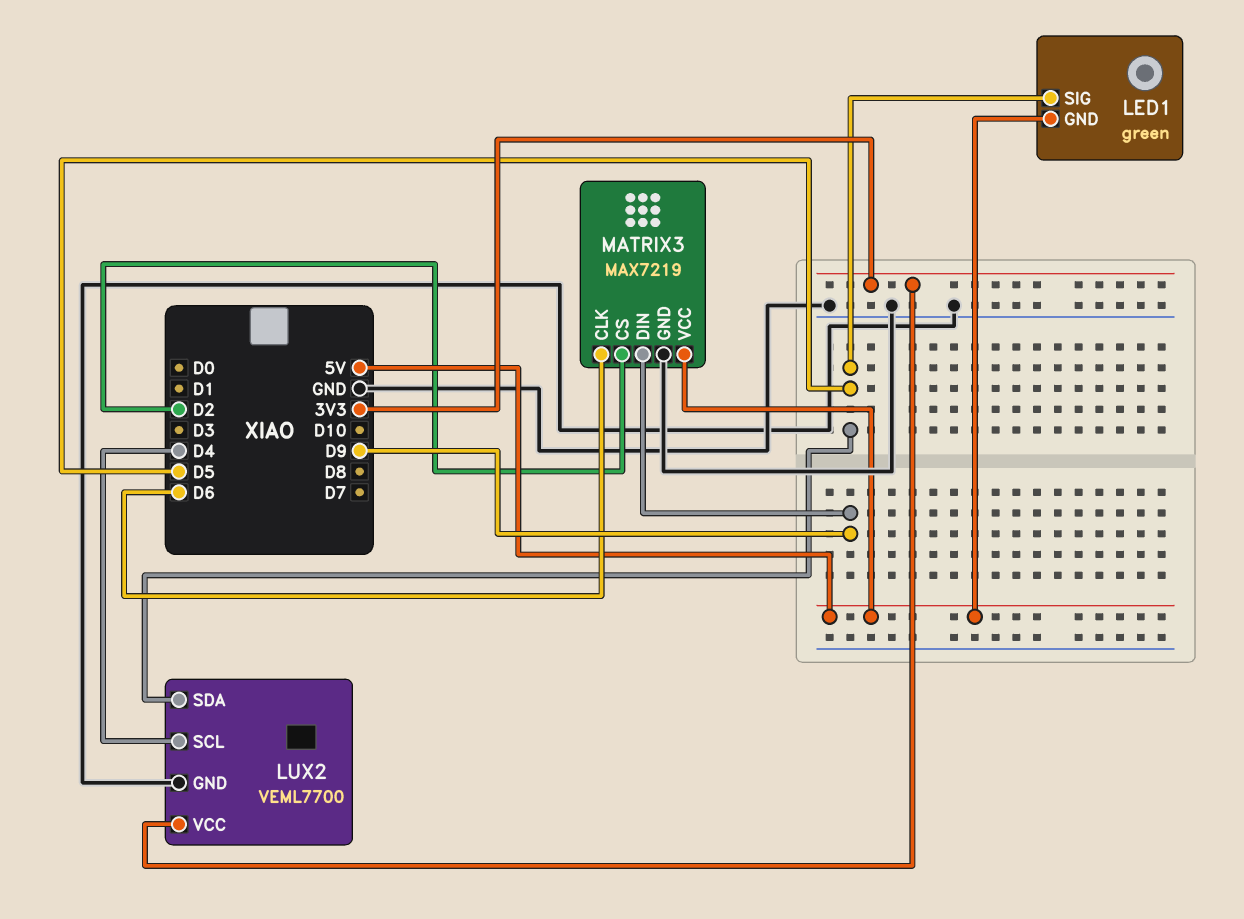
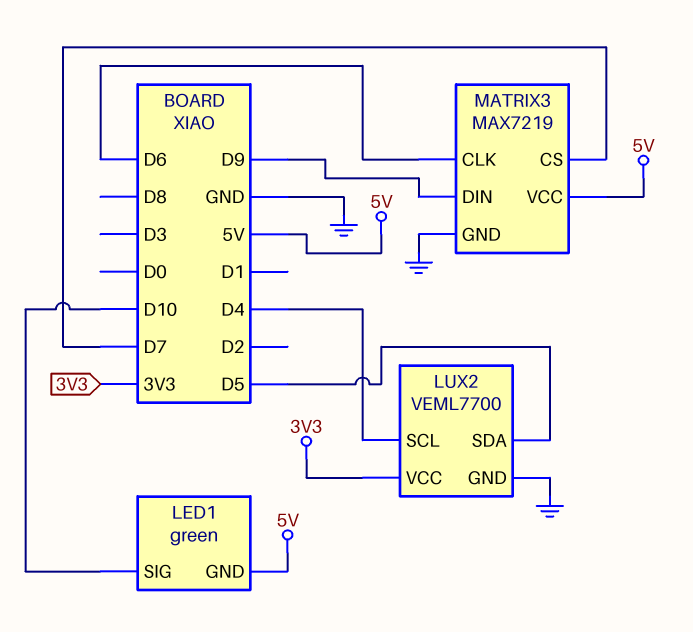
LED1 pin SIG: D5 -> D10
MATRIX3 pin CS: D2 -> D7

